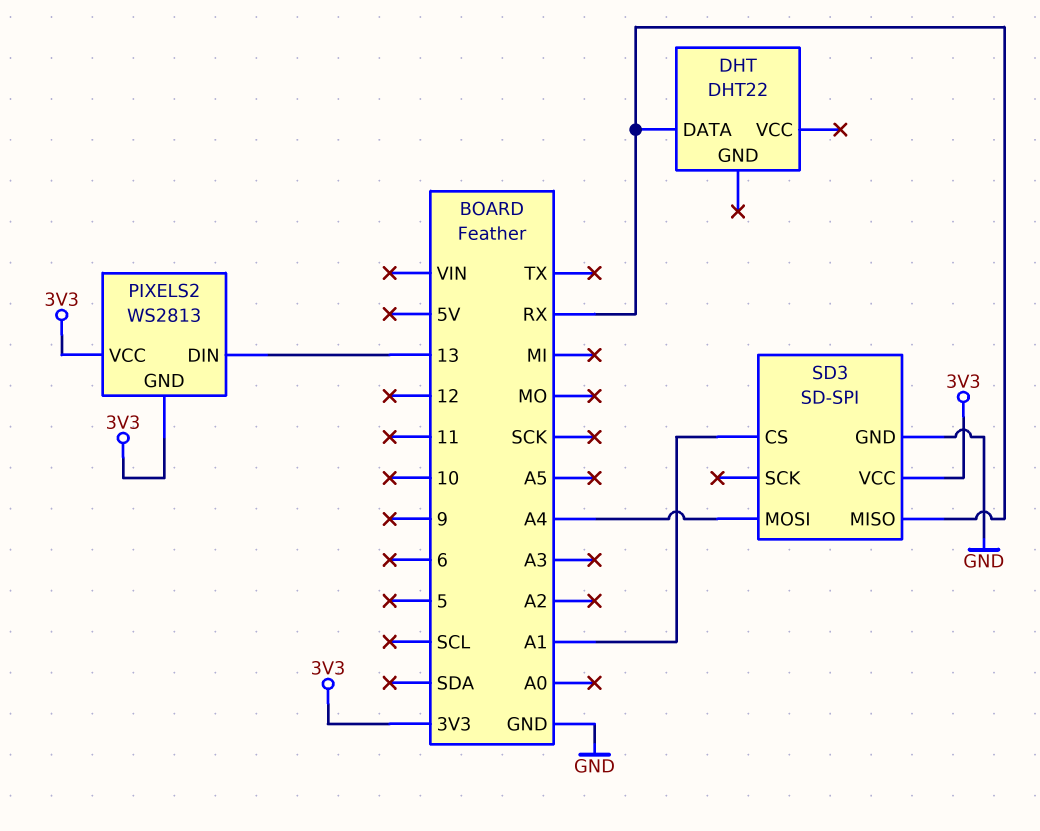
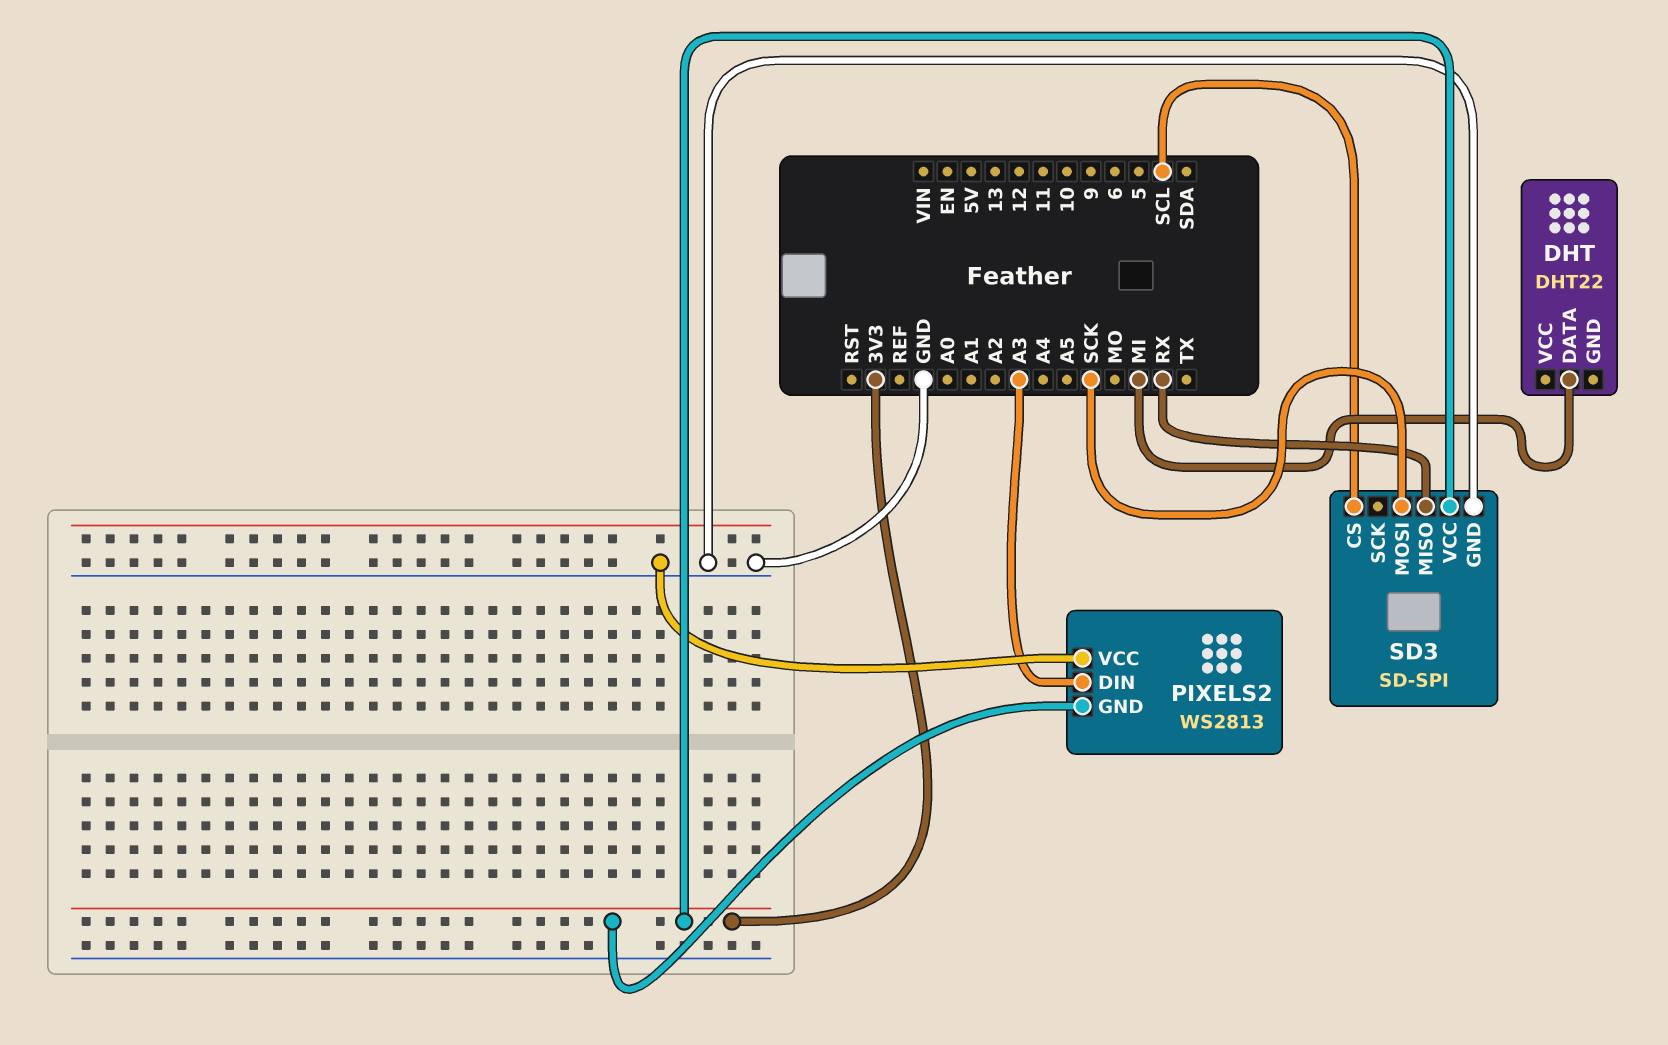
DHT pin DATA: RX -> MI
PIXELS2 pin DIN: 13 -> A3
PIXELS2 pin VCC: 3V3 -> GND
SD3 pin CS: A1 -> SCL
SD3 pin MOSI: A4 -> SCK

